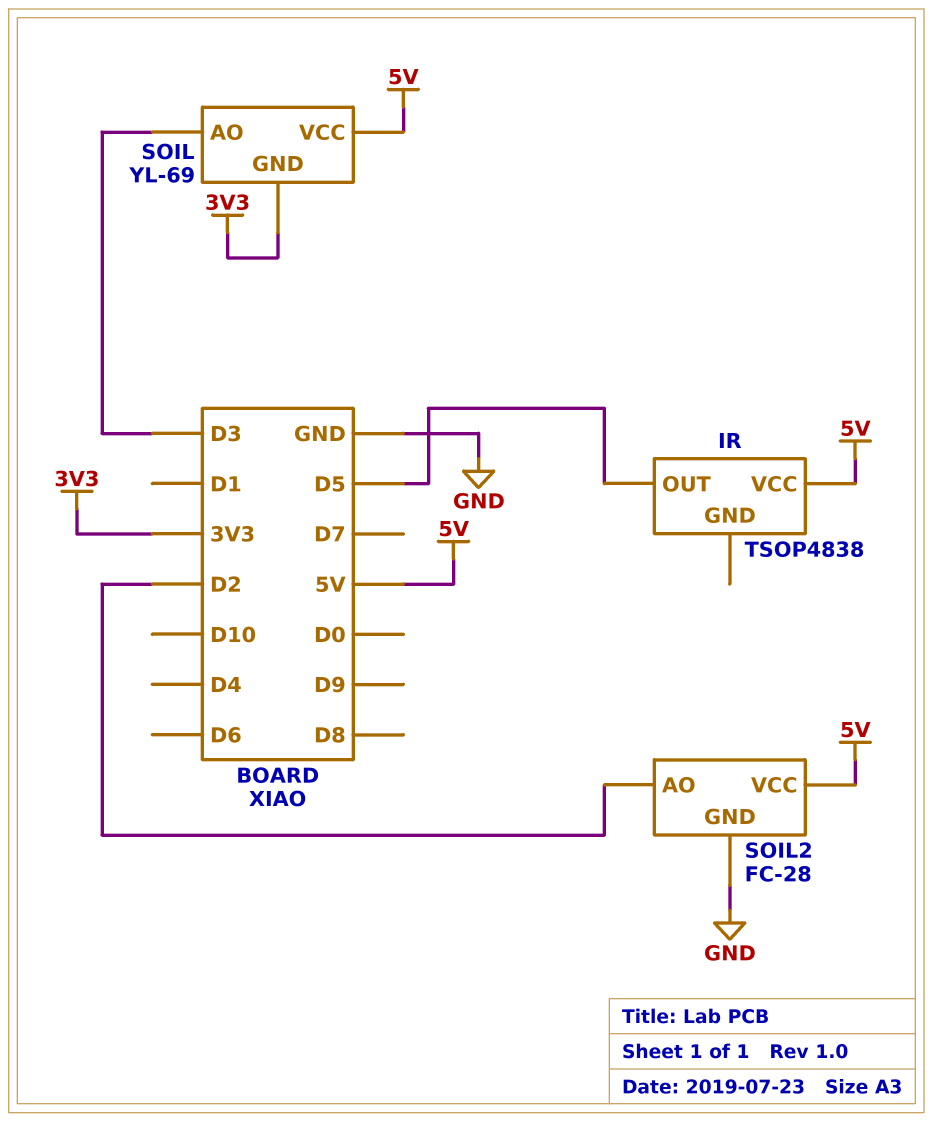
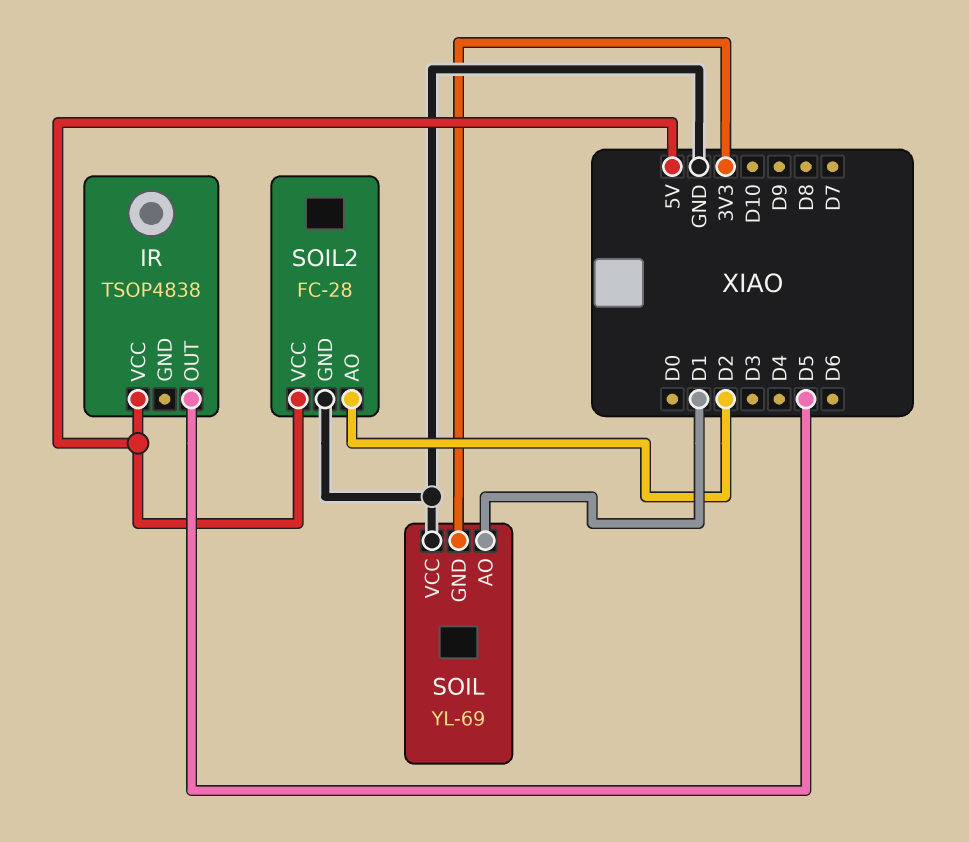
SOIL pin AO: D3 -> D1
SOIL pin VCC: 5V -> GND

